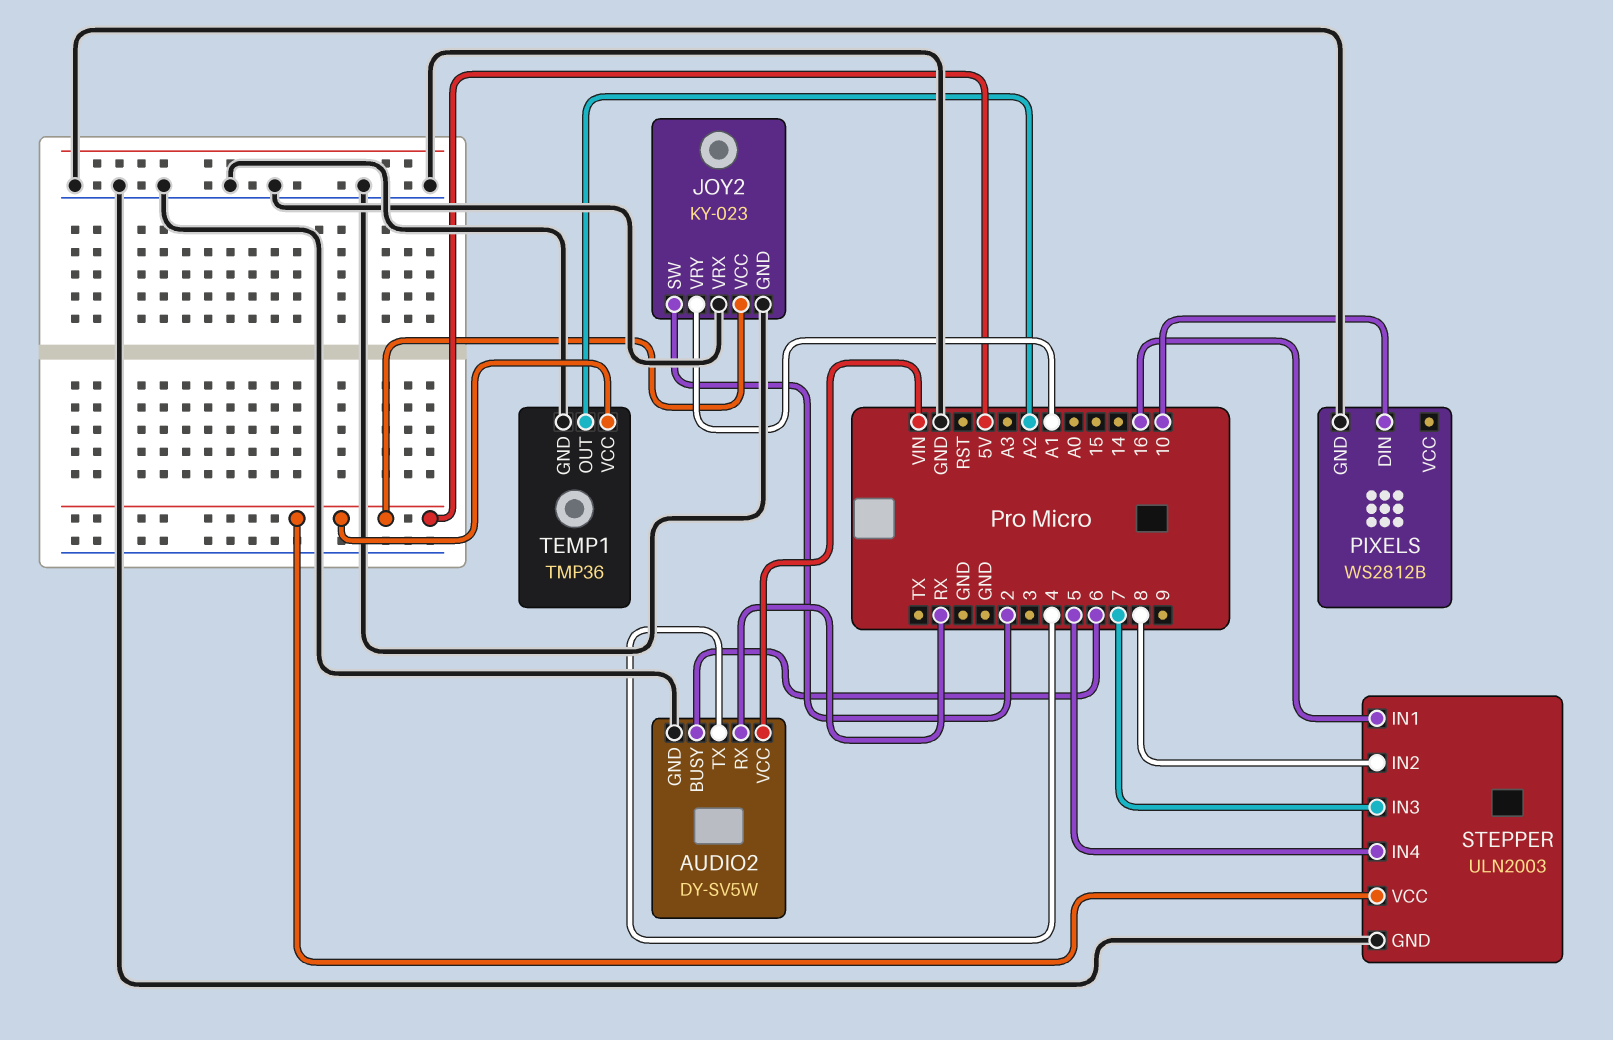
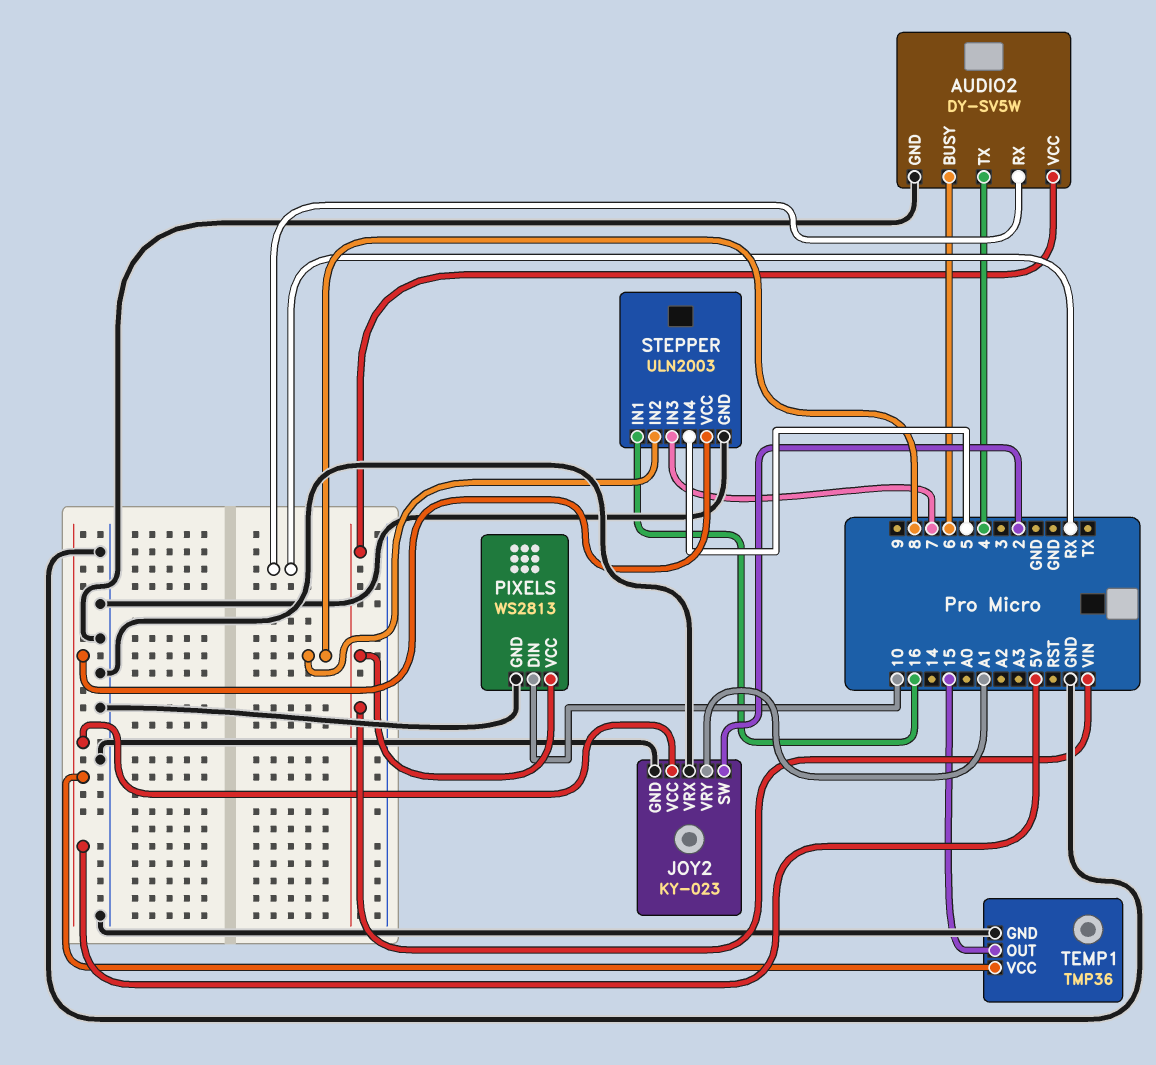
PIXELS: WS2812B -> WS2813
PIXELS pin VCC: none -> VIN
TEMP1 pin OUT: A2 -> 15

